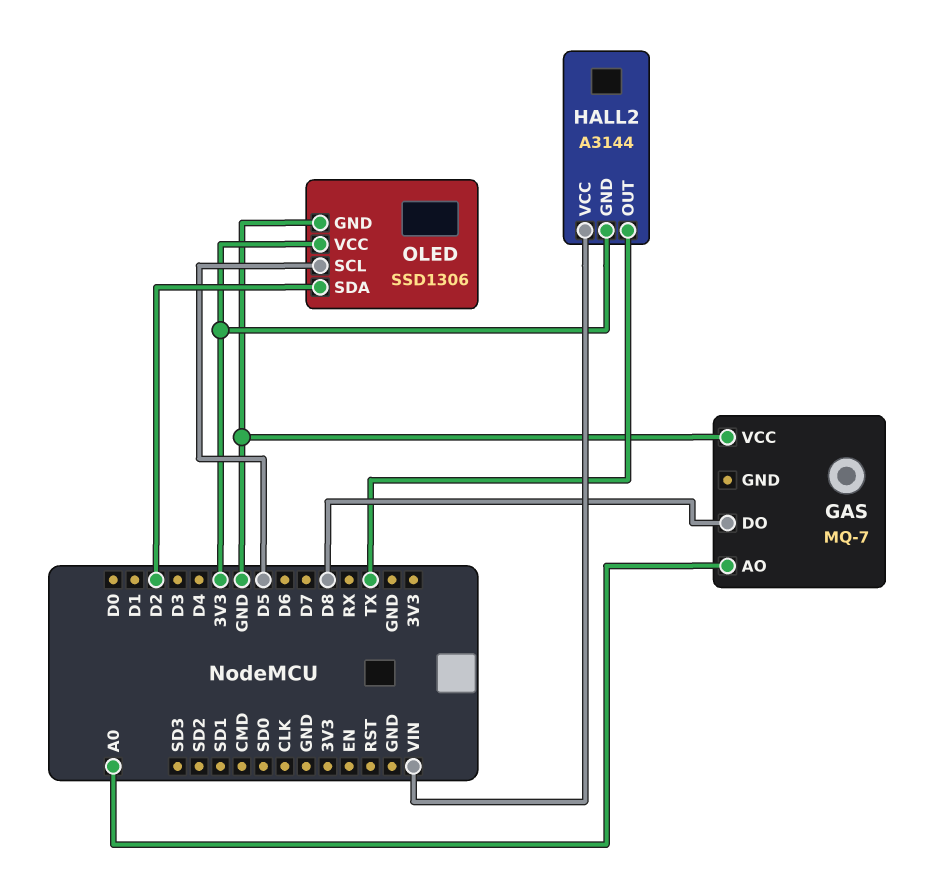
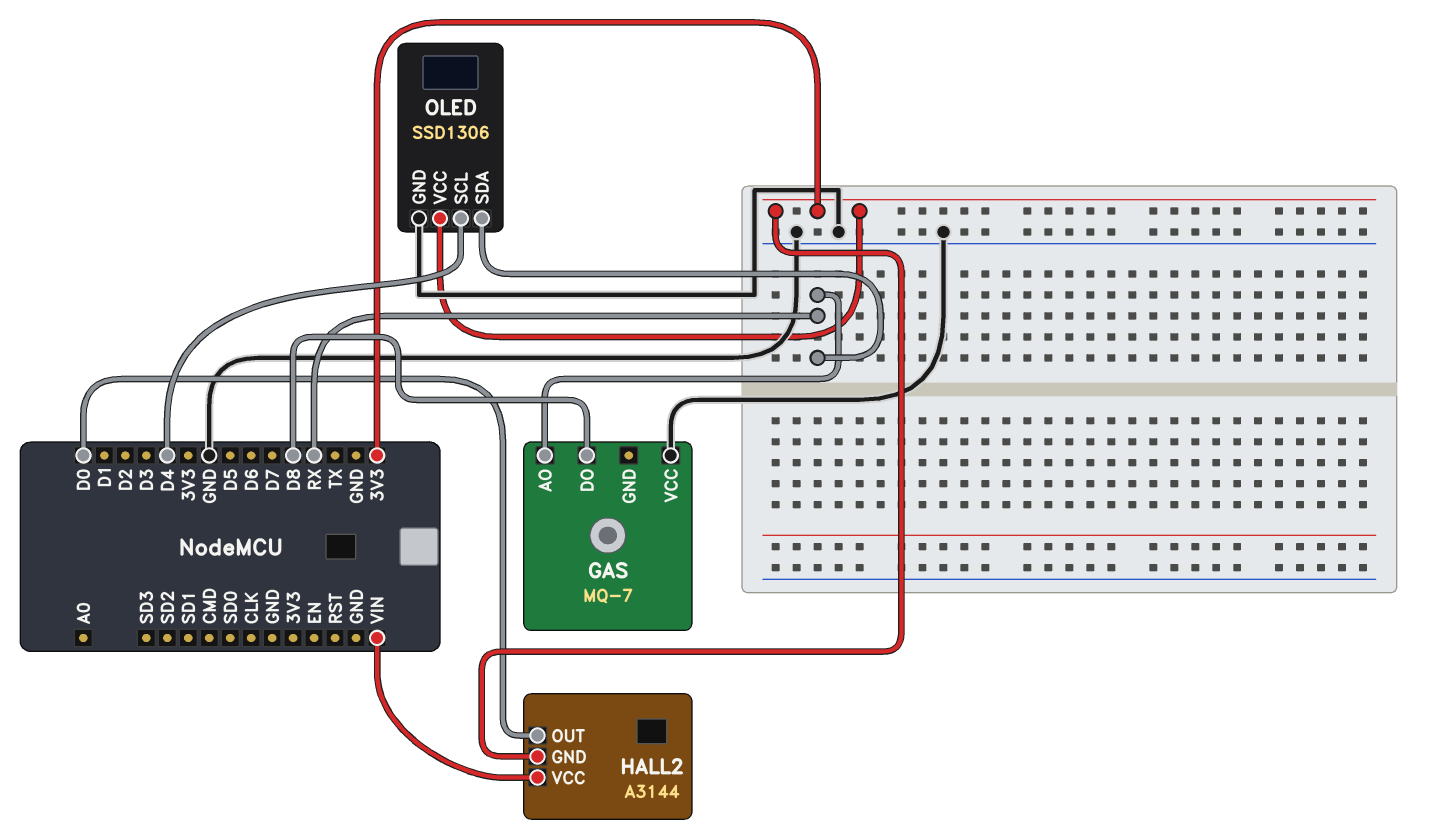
GAS pin AO: A0 -> RX
HALL2 pin OUT: TX -> D0
OLED pin SCL: D5 -> D4
OLED pin SDA: D2 -> RX

